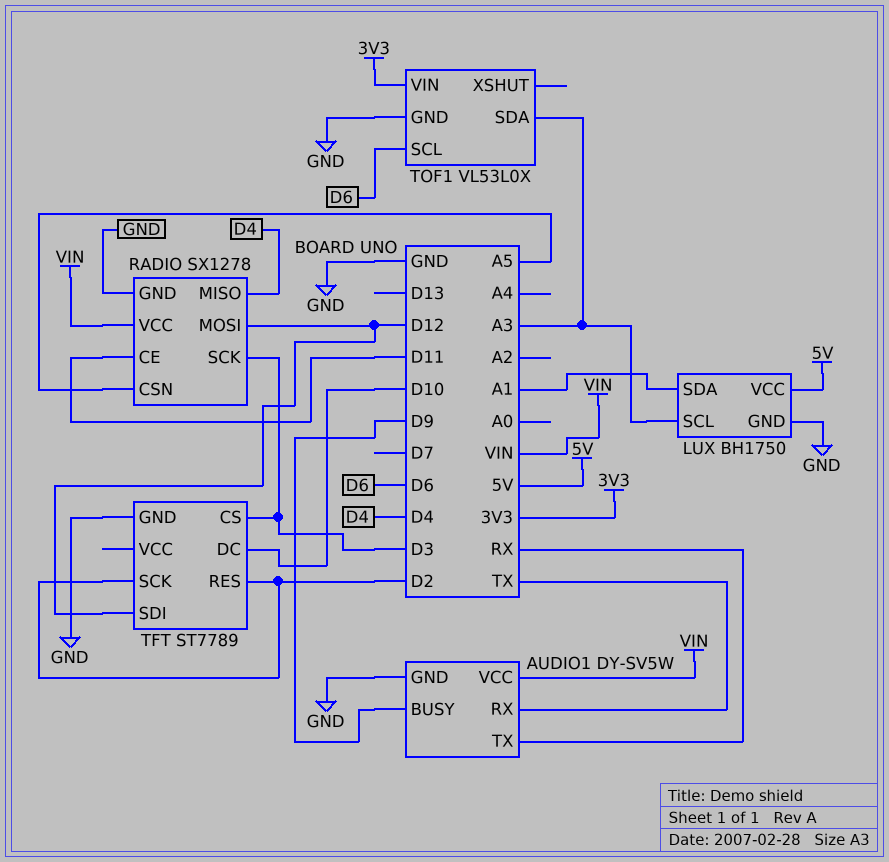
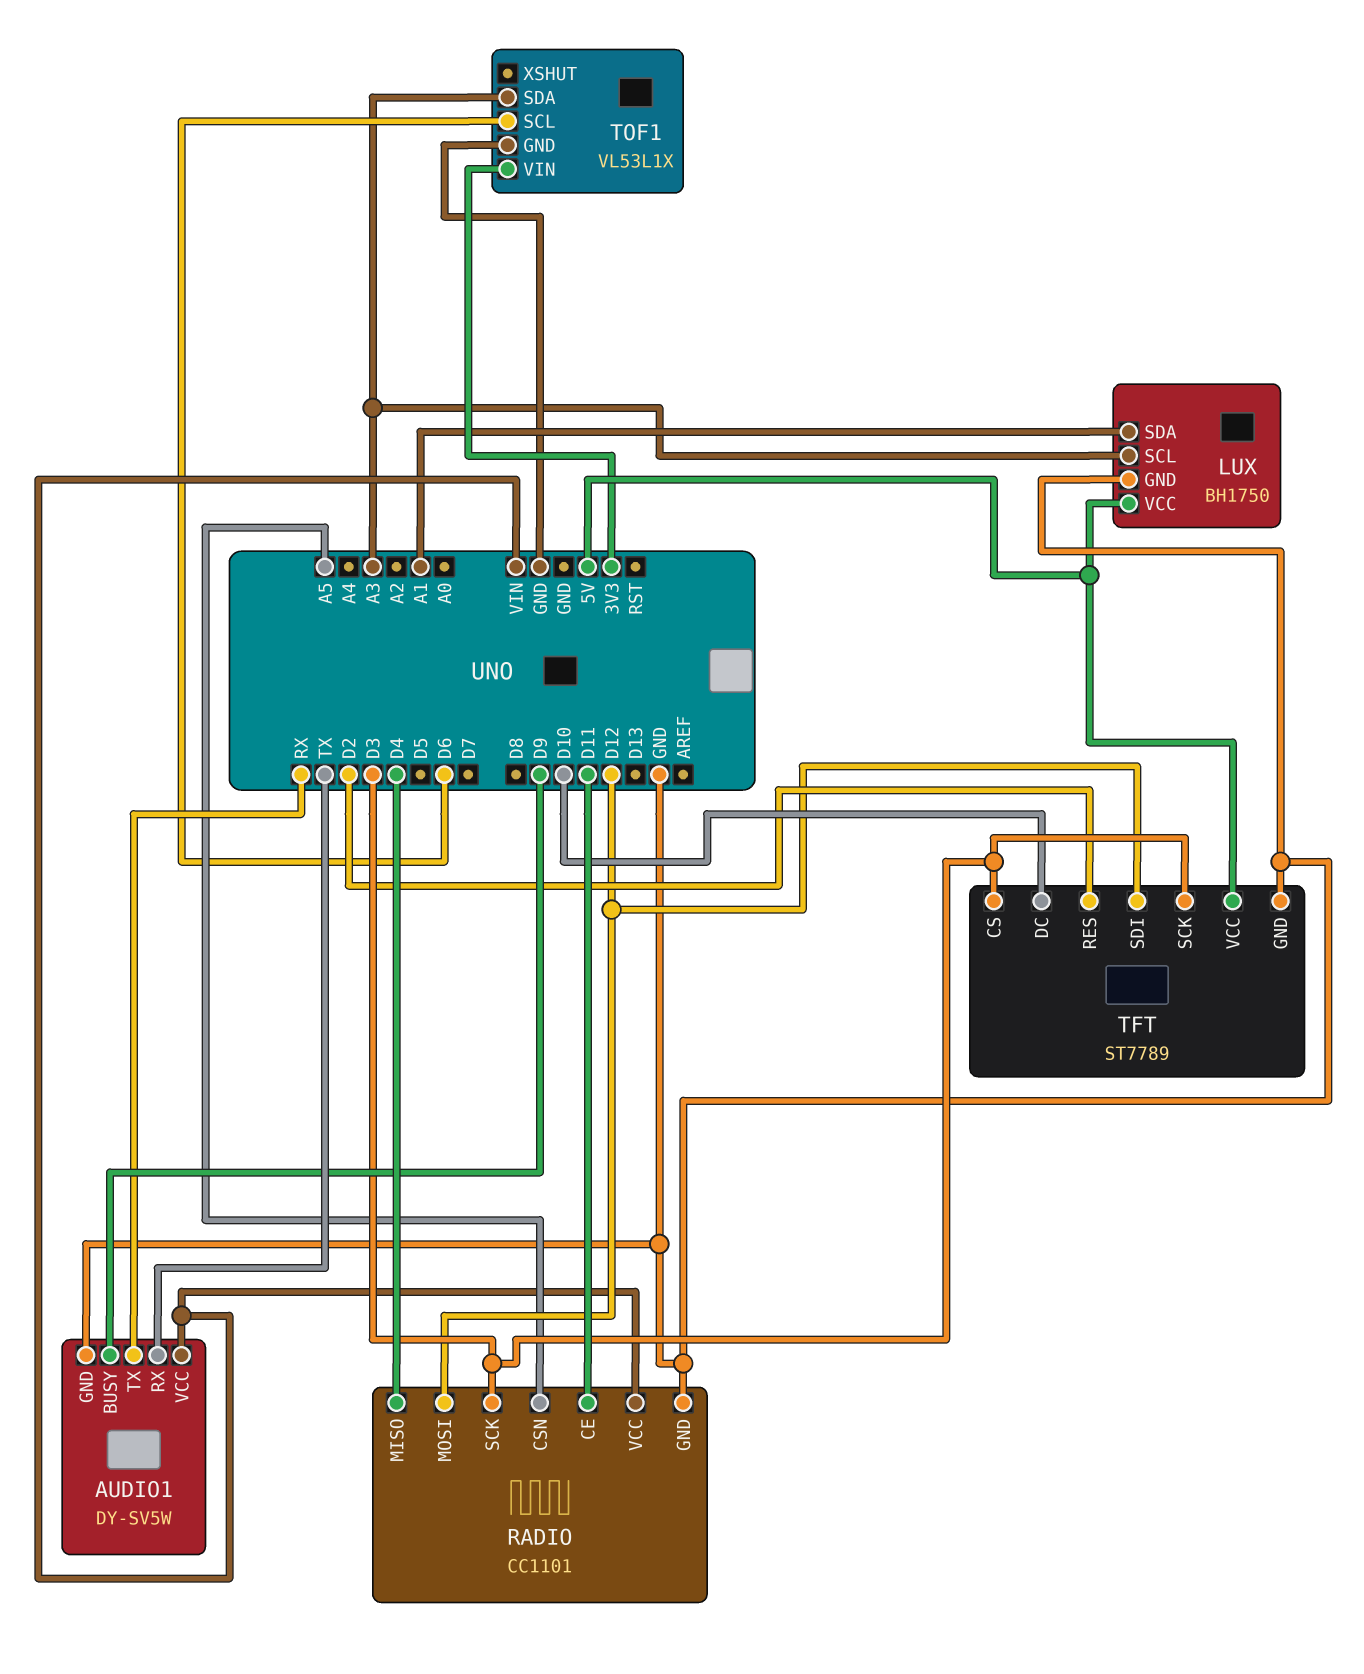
RADIO: SX1278 -> CC1101
TFT pin SCK: D2 -> D3
TFT pin VCC: none -> 5V
TOF1: VL53L0X -> VL53L1X

